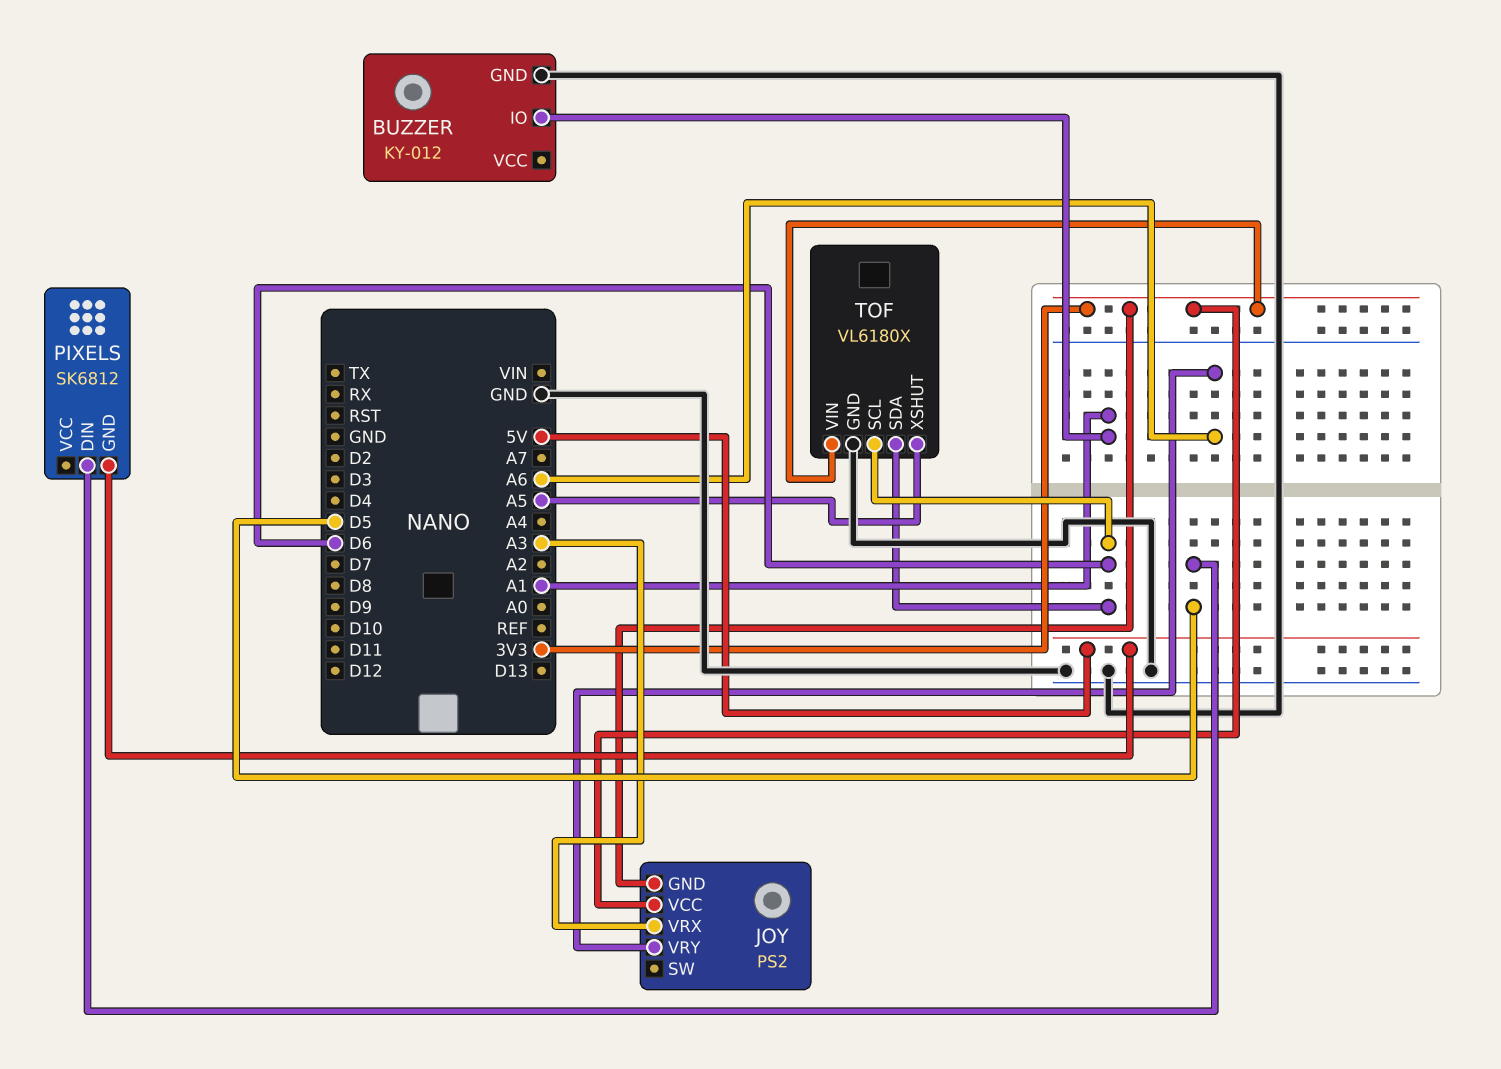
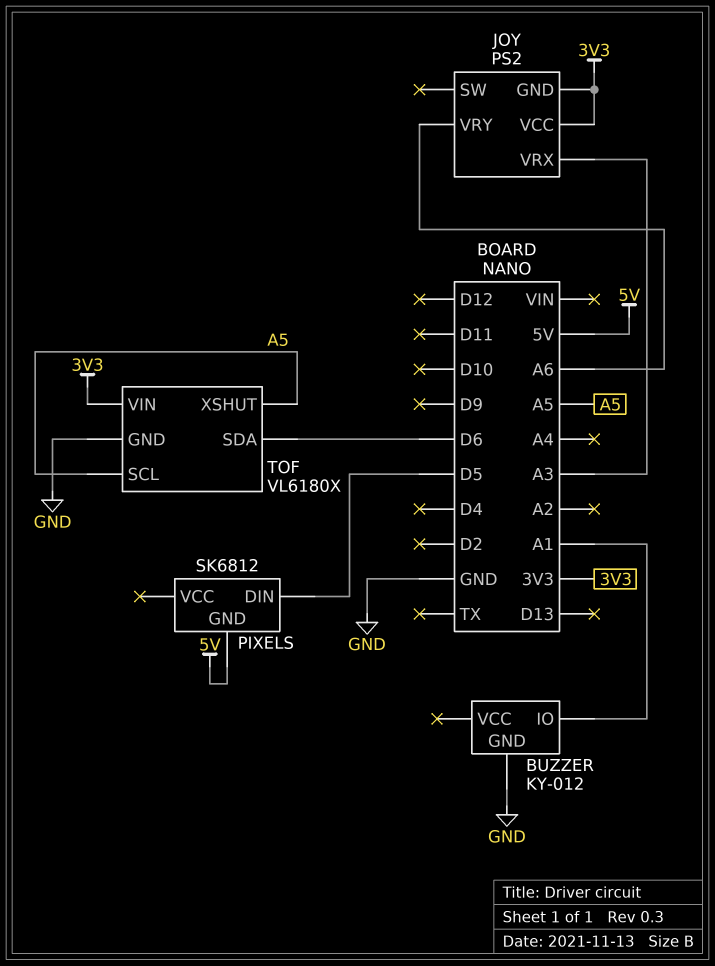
TOF pin SCL: D6 -> A5

